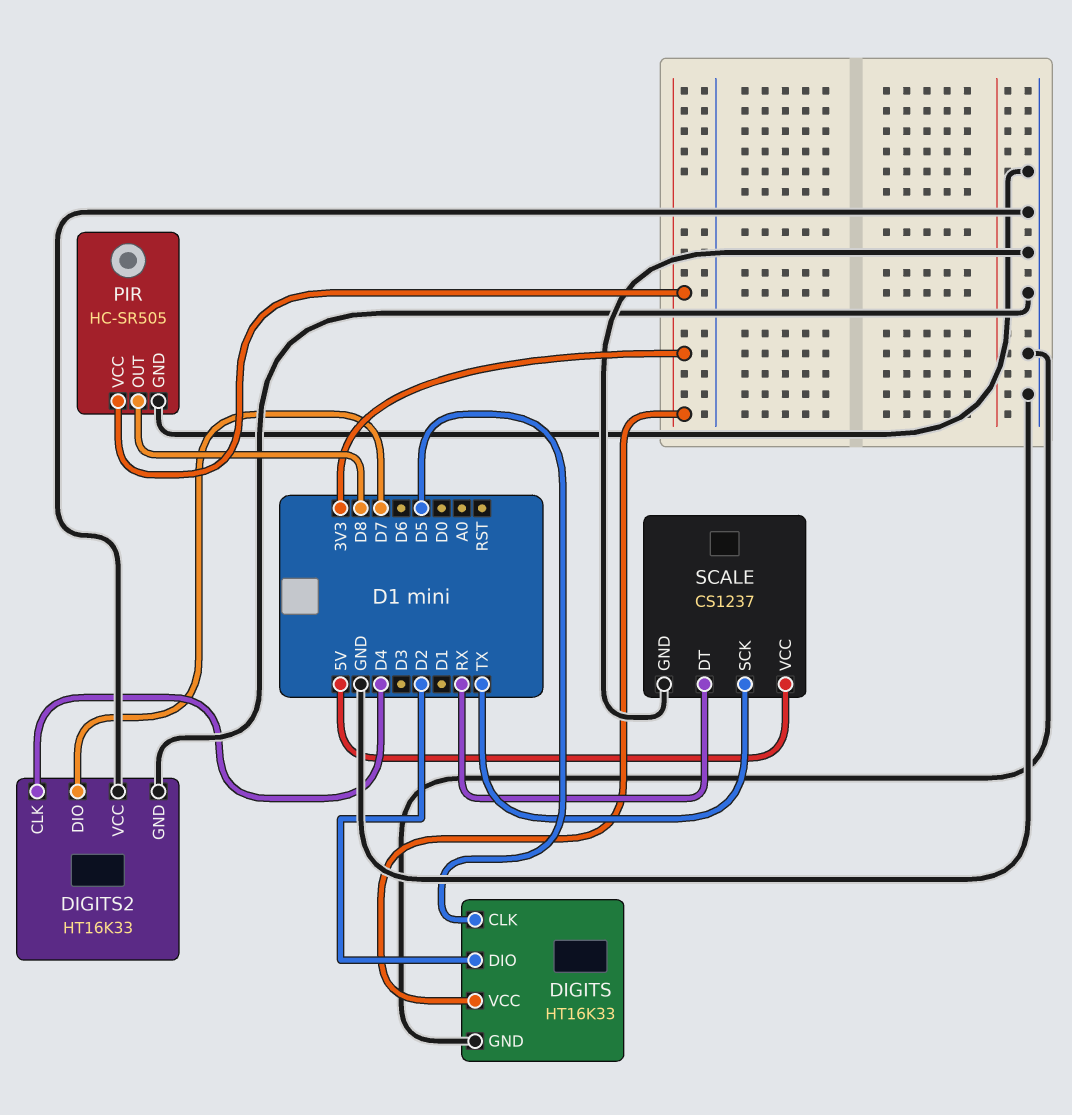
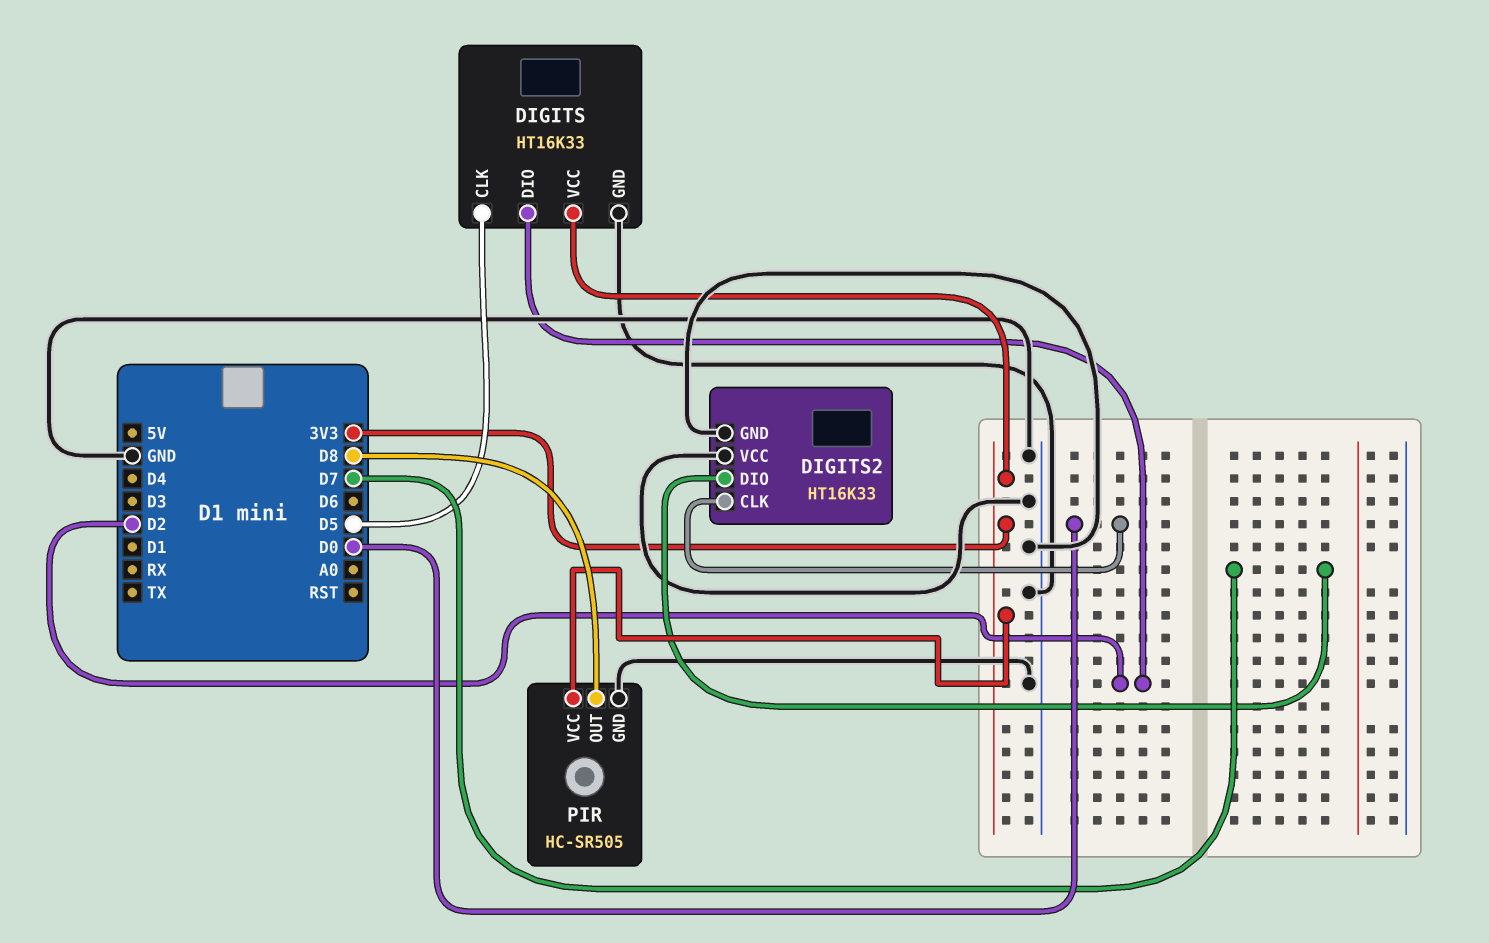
DIGITS2 pin CLK: D4 -> D0
SCALE: CS1237 -> none
SCALE pin DT: RX -> none
SCALE pin GND: GND -> none
SCALE pin SCK: TX -> none
SCALE pin VCC: 5V -> none

